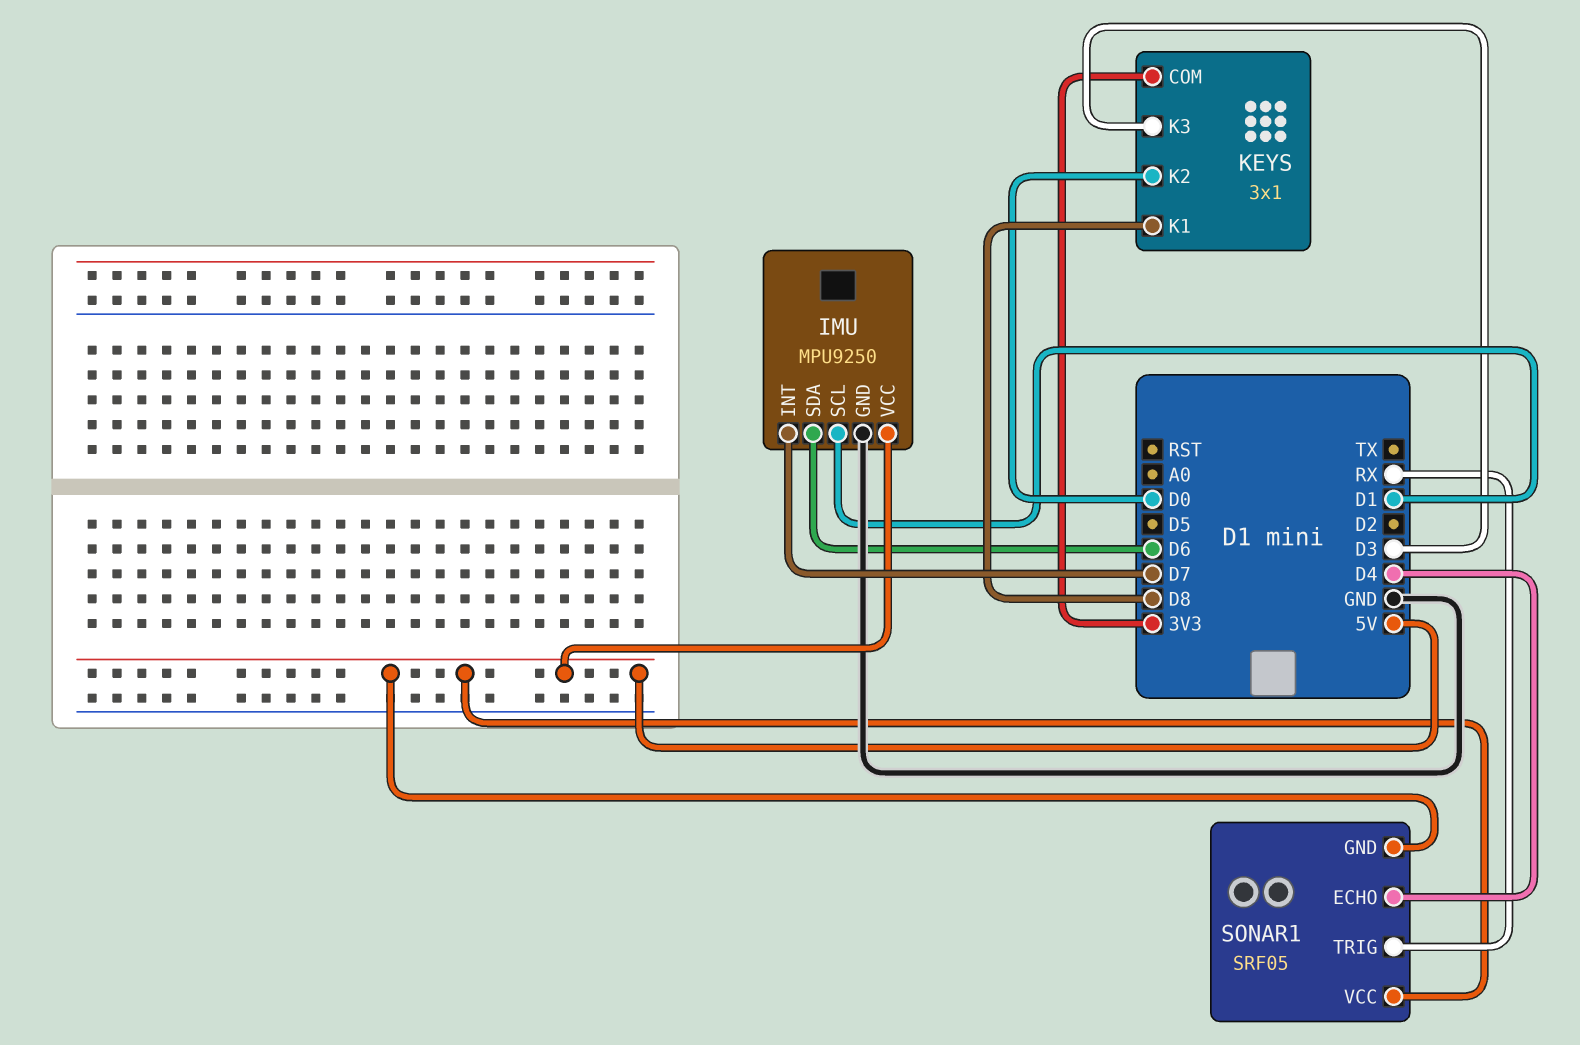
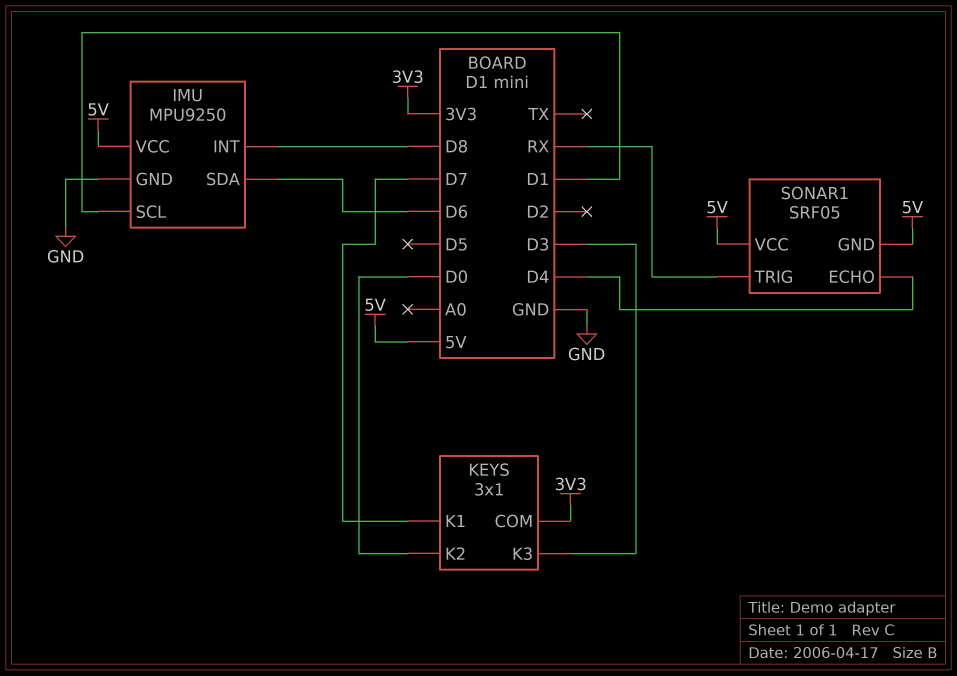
IMU pin INT: D7 -> D8
KEYS pin K1: D8 -> D7

